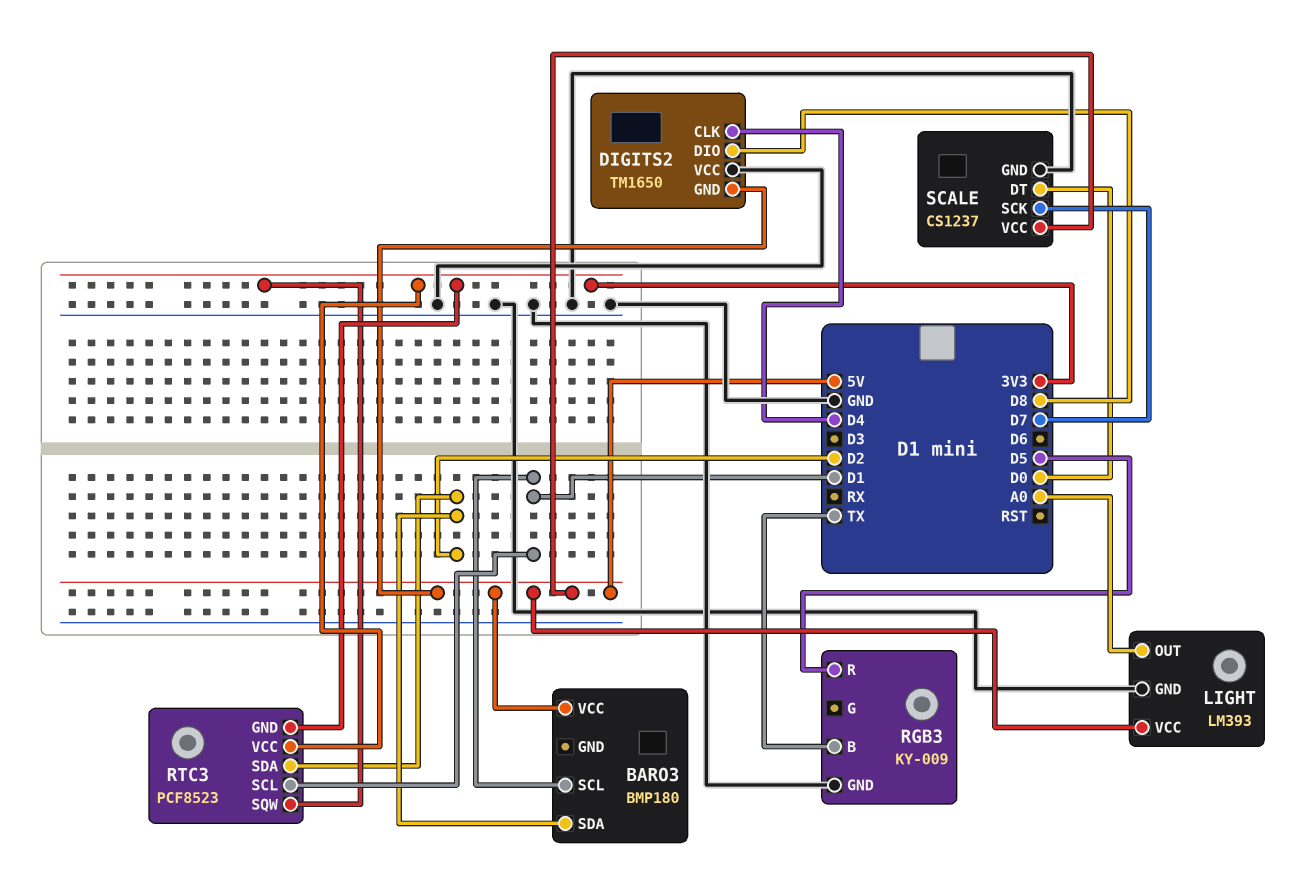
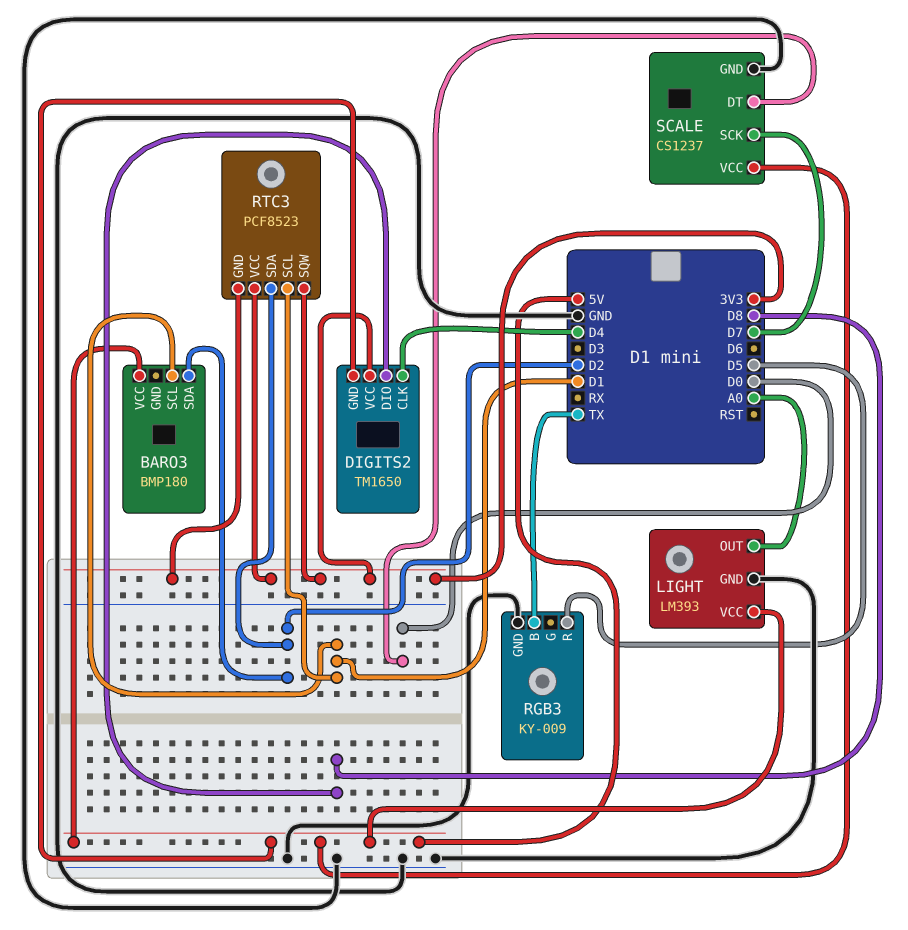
DIGITS2 pin VCC: GND -> 3V3

